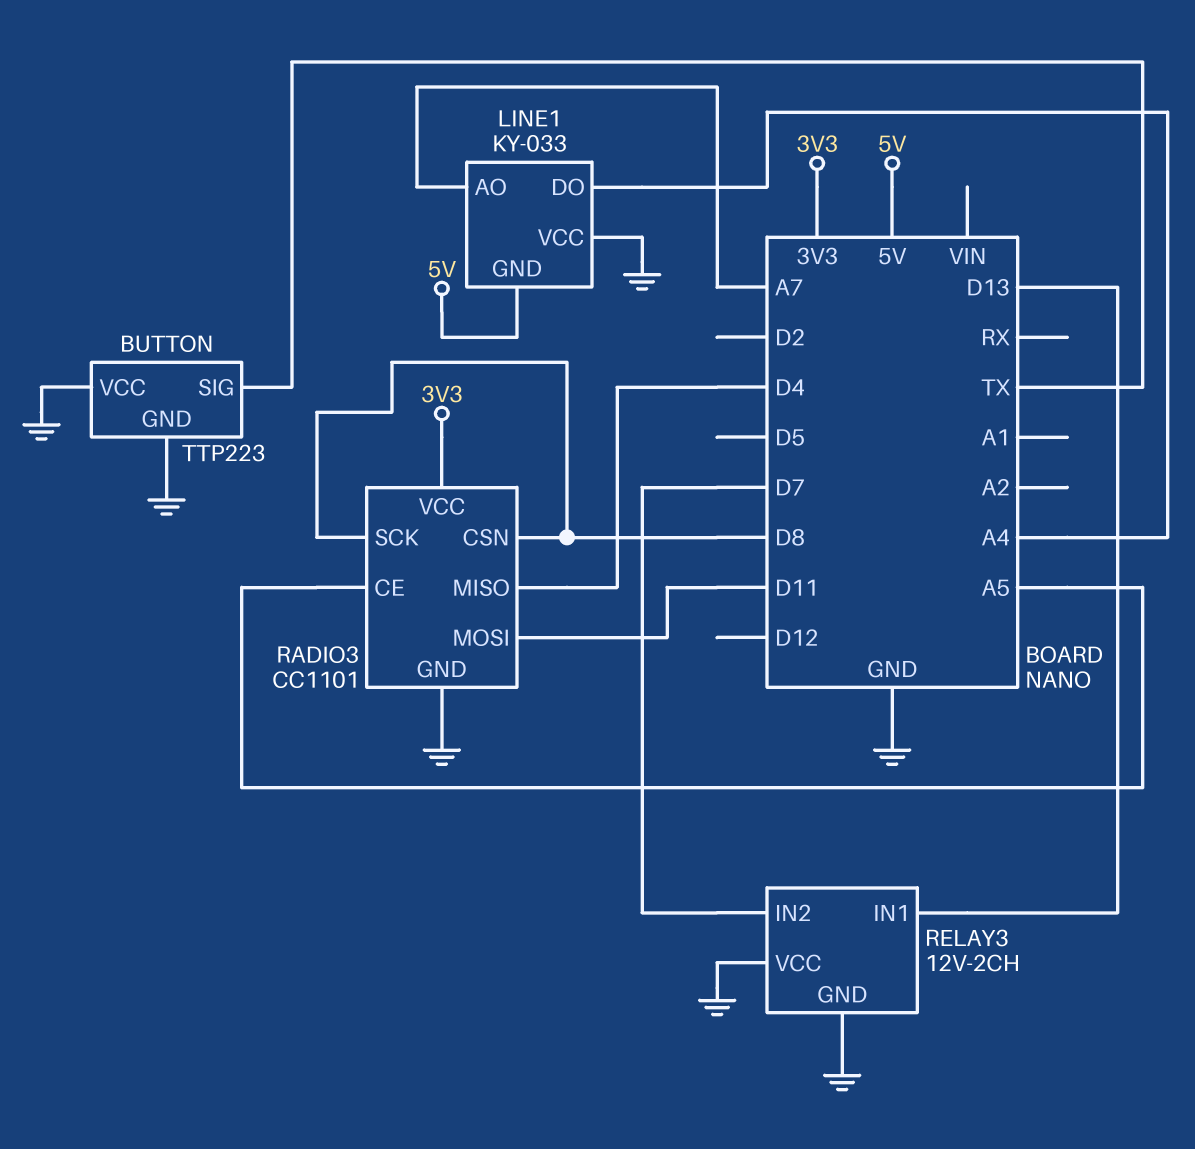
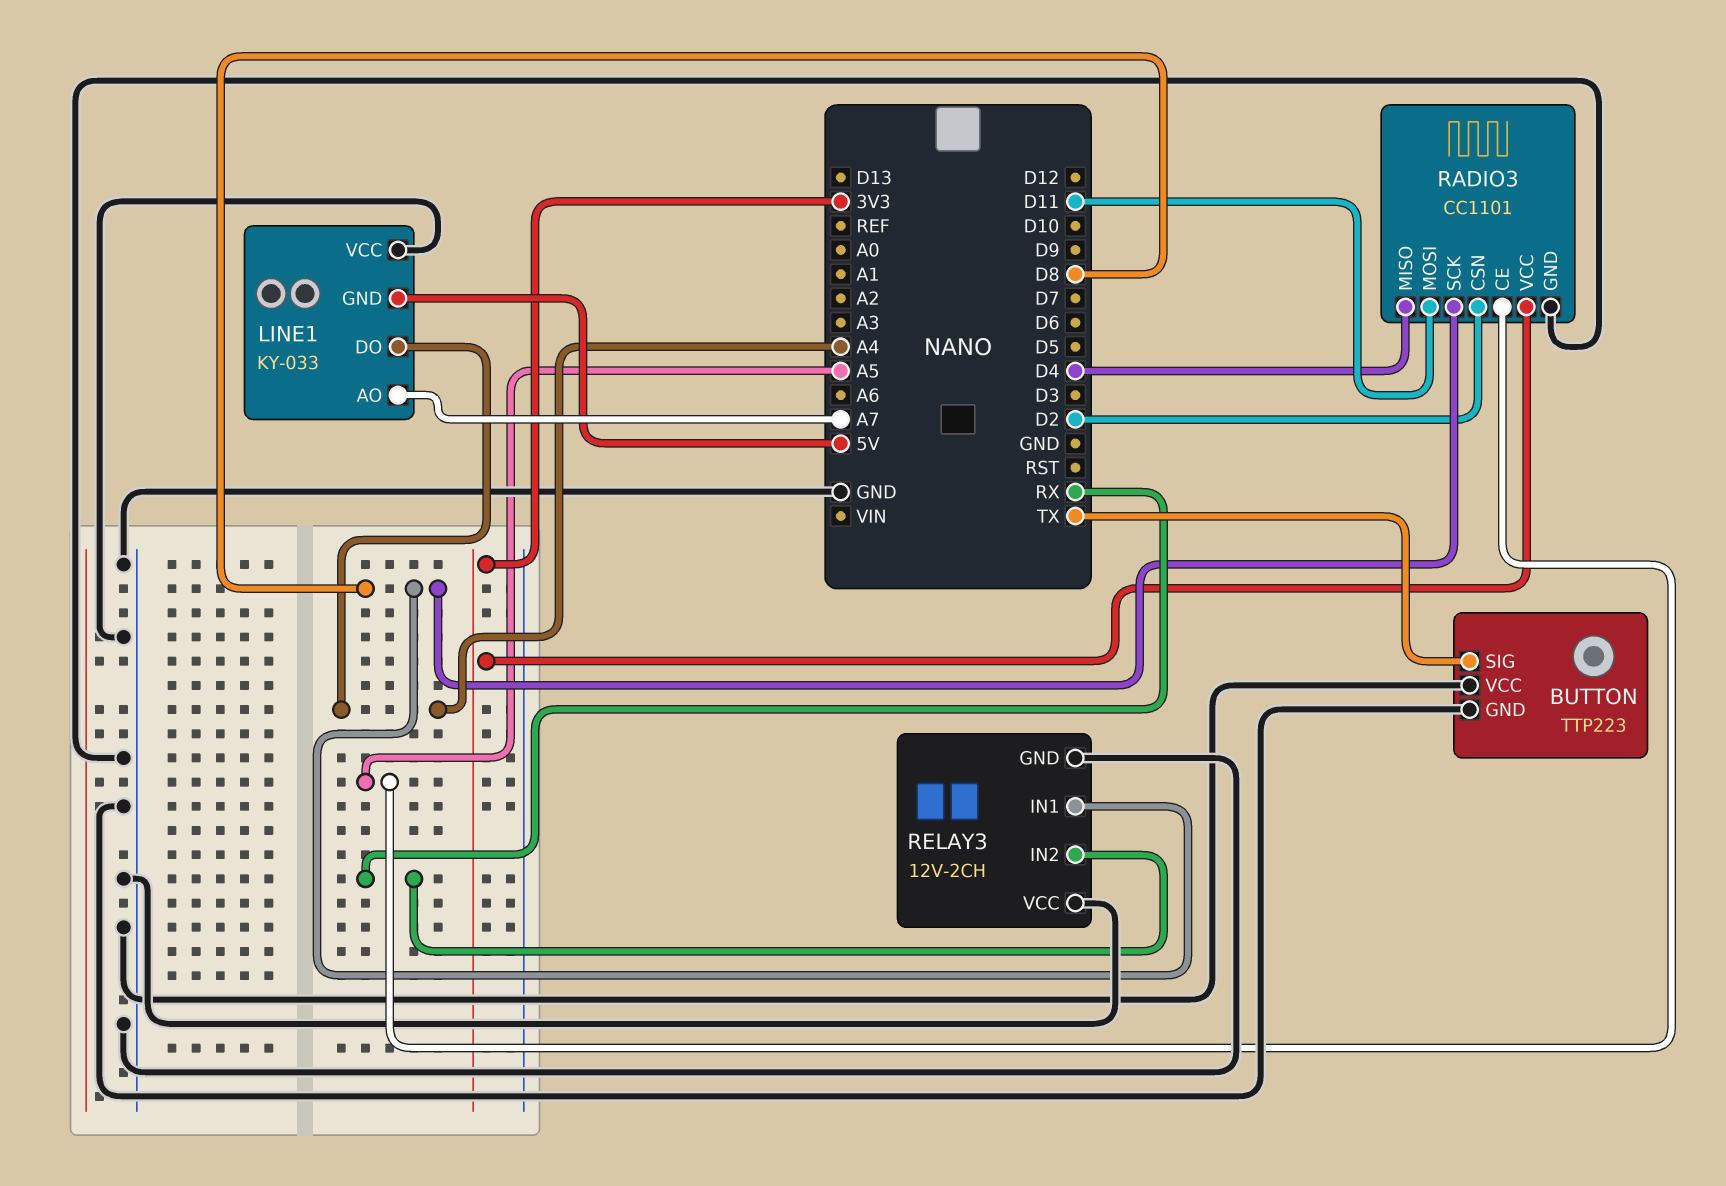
RADIO3 pin CSN: D8 -> D2
RELAY3 pin IN1: D13 -> D8
RELAY3 pin IN2: D7 -> RX

